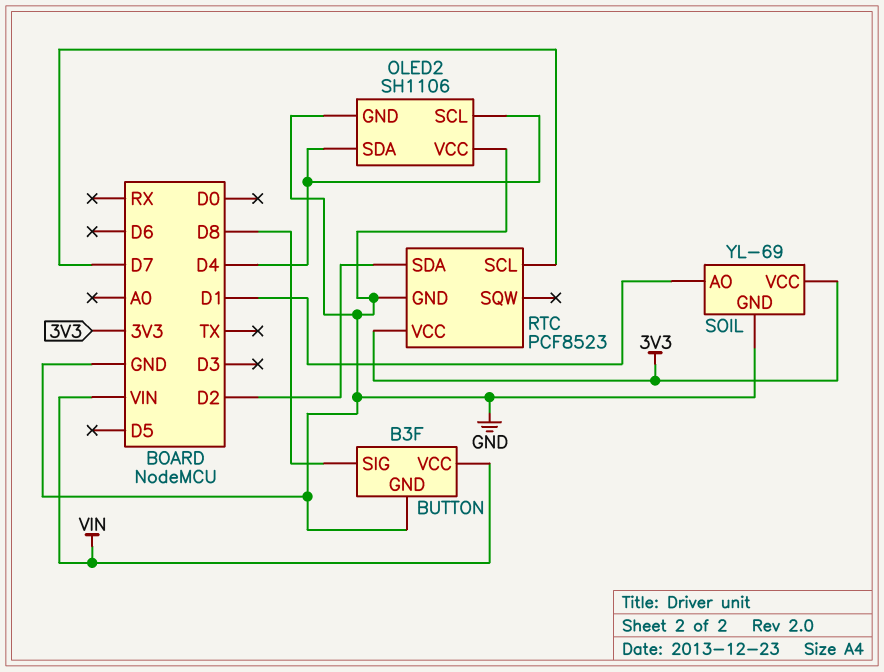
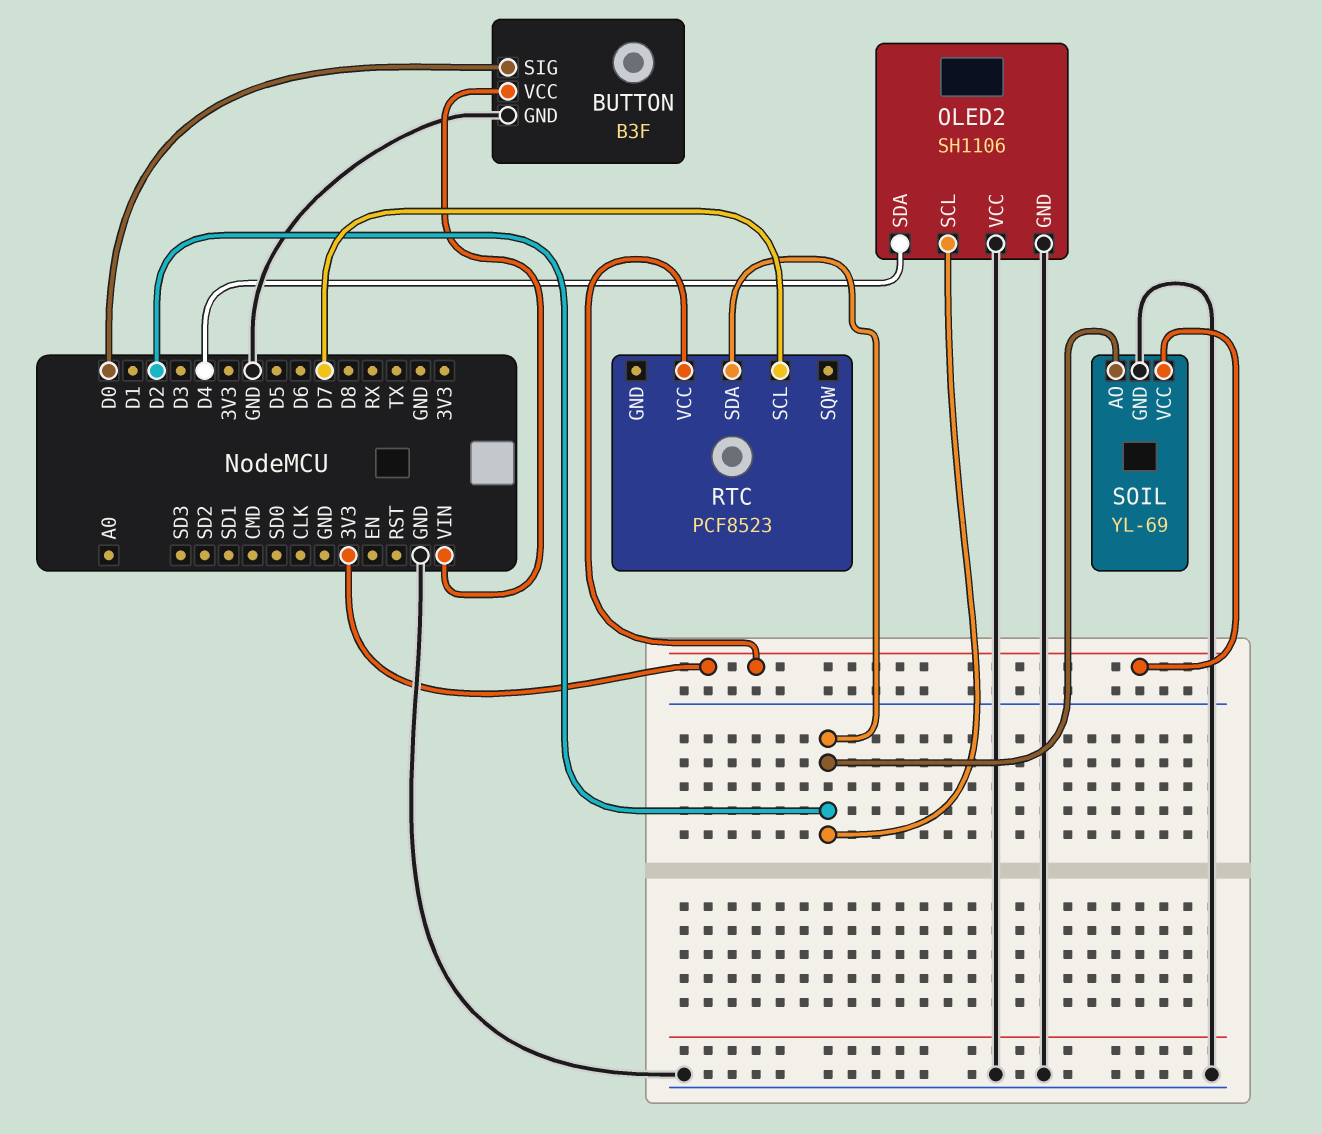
BUTTON pin SIG: D8 -> D0
OLED2 pin SCL: D4 -> D2
RTC pin GND: GND -> none
SOIL pin AO: D1 -> D2

